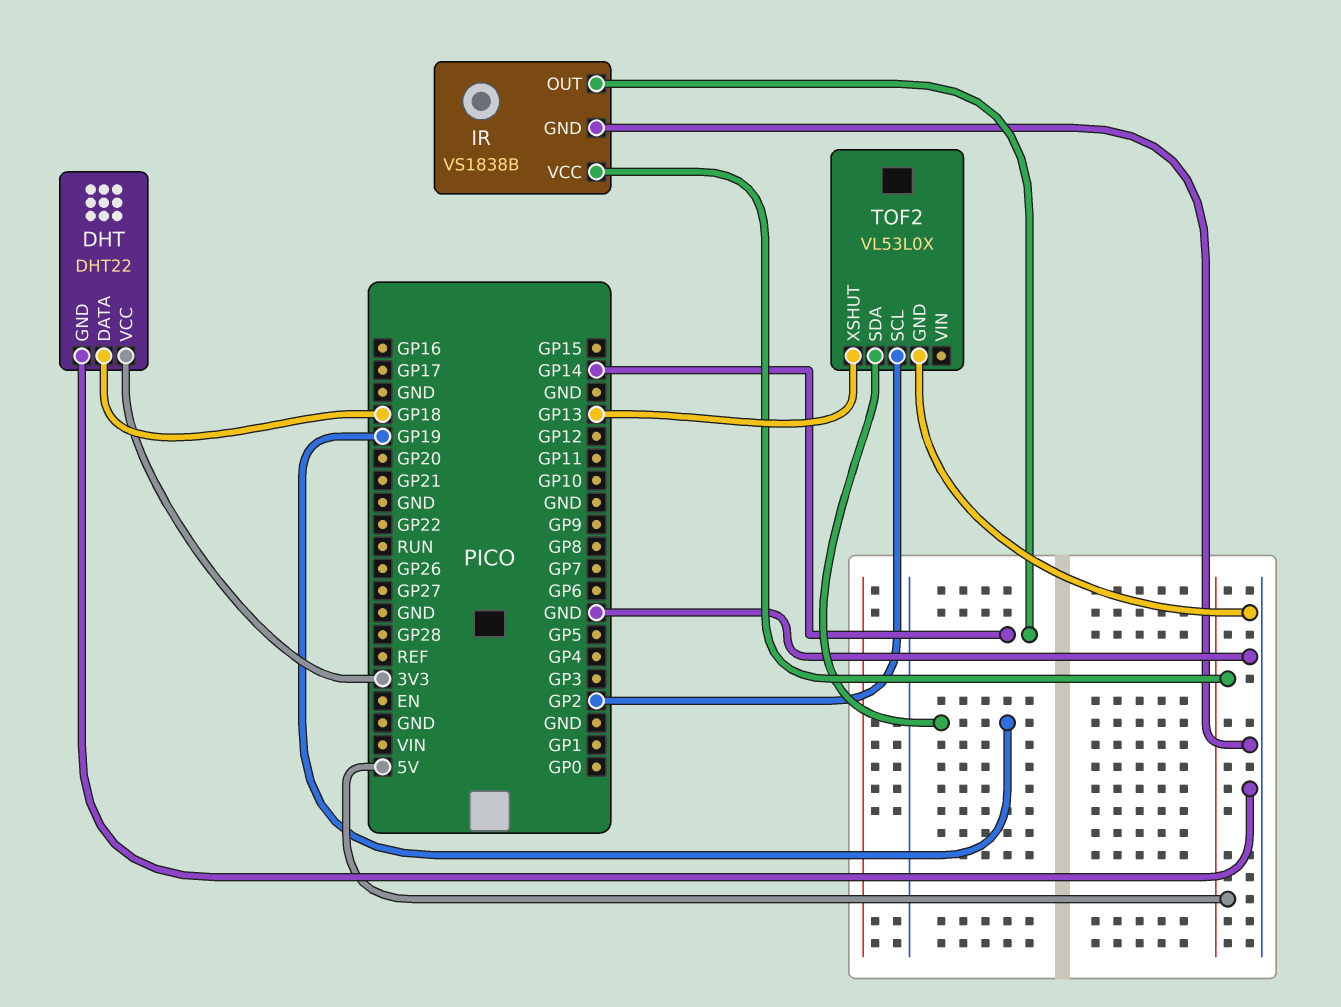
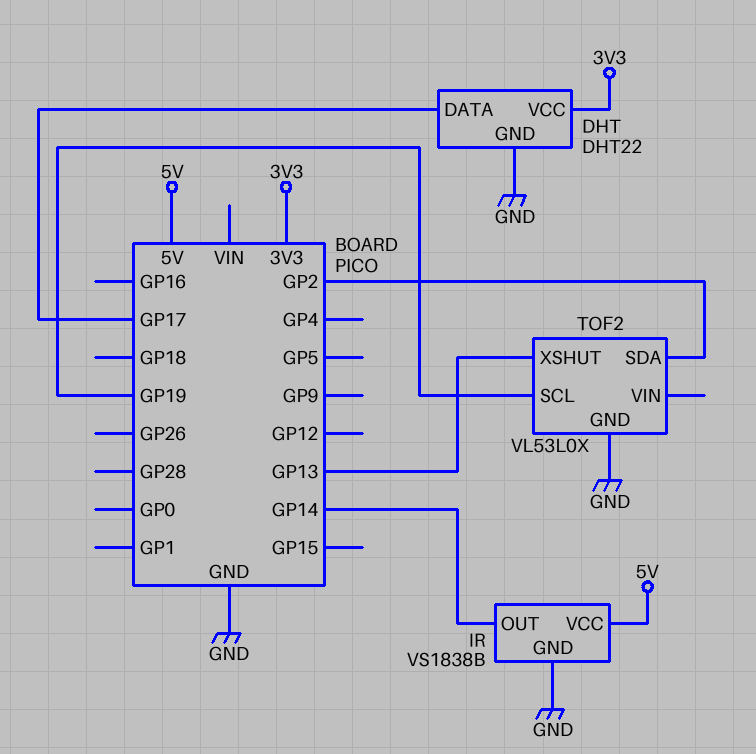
DHT pin DATA: GP18 -> GP17
TOF2 pin SCL: GP2 -> GP19
TOF2 pin SDA: GP19 -> GP2

